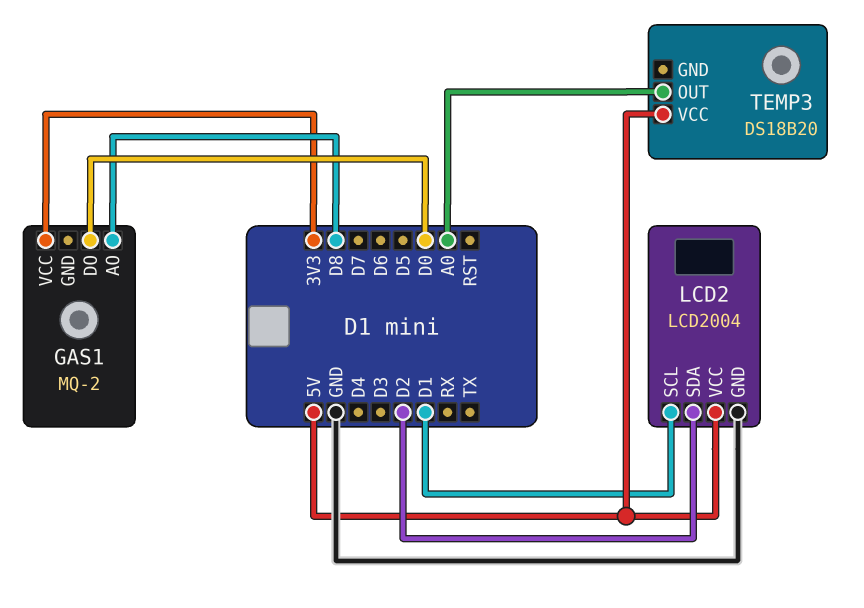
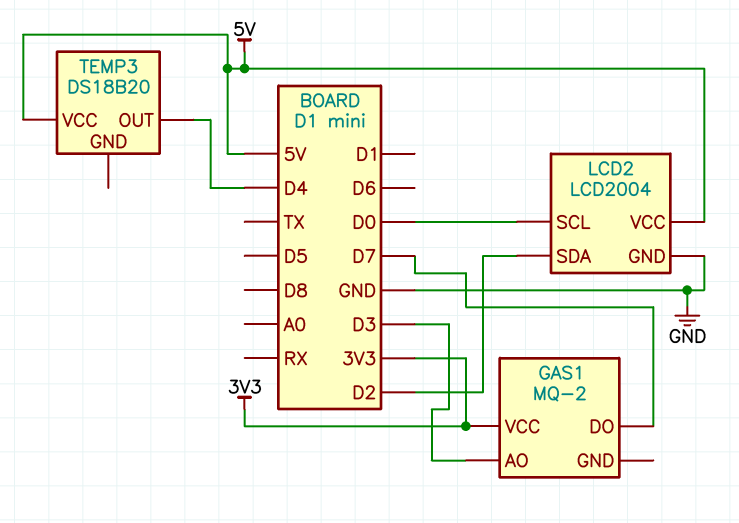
GAS1 pin AO: D8 -> D3
GAS1 pin DO: D0 -> D7
LCD2 pin SCL: D1 -> D0
TEMP3 pin OUT: A0 -> D4

